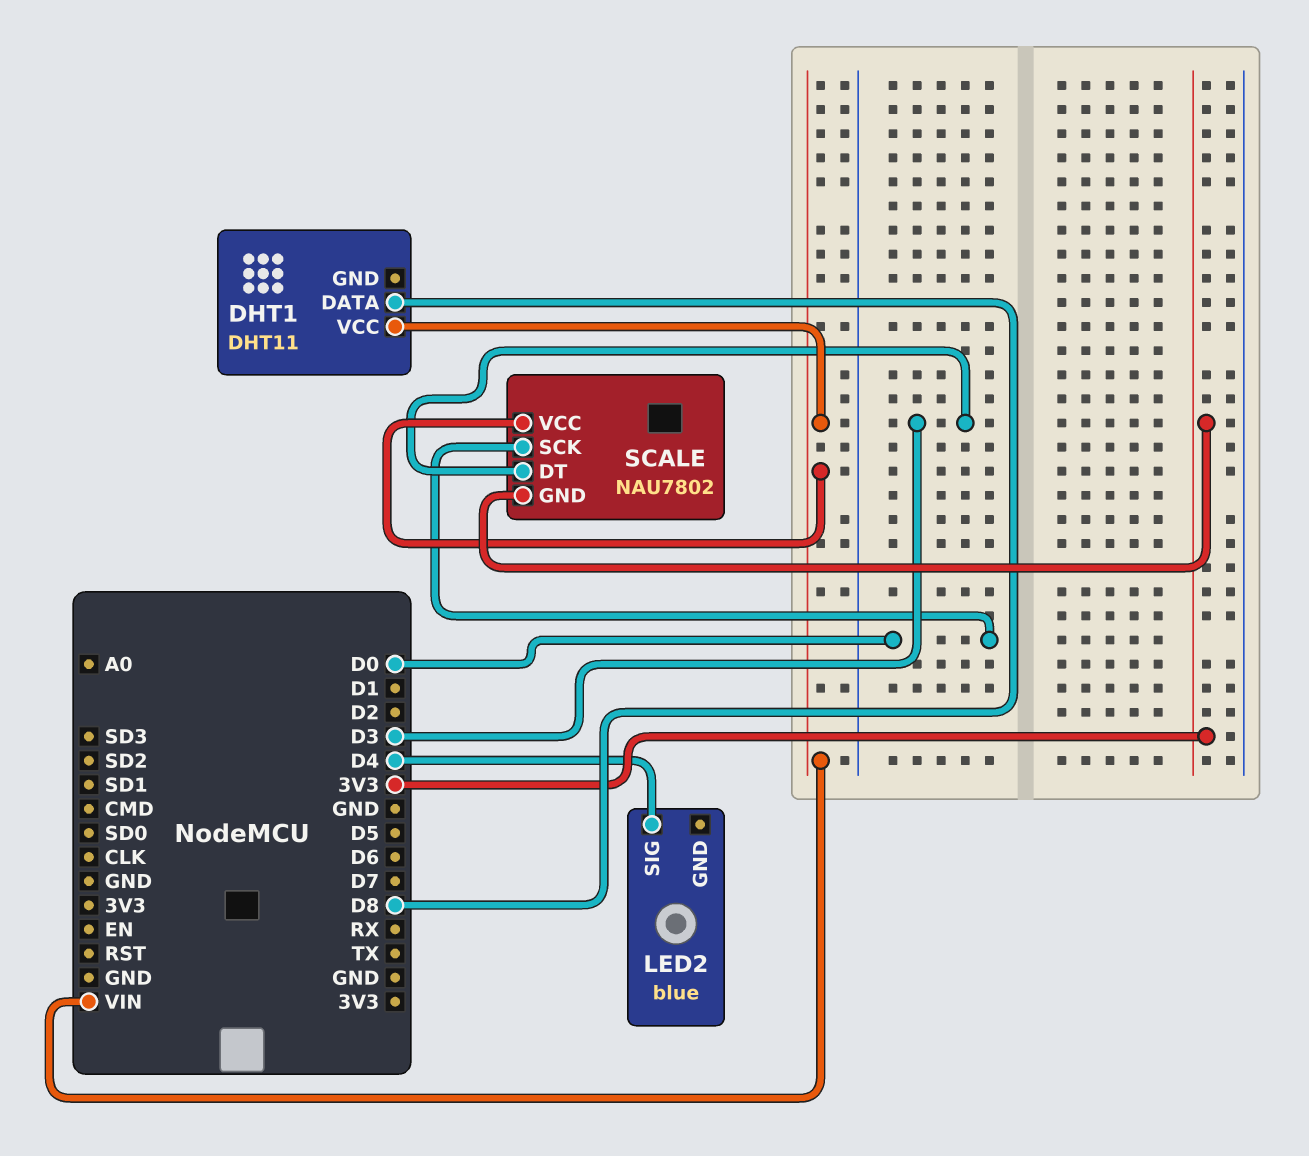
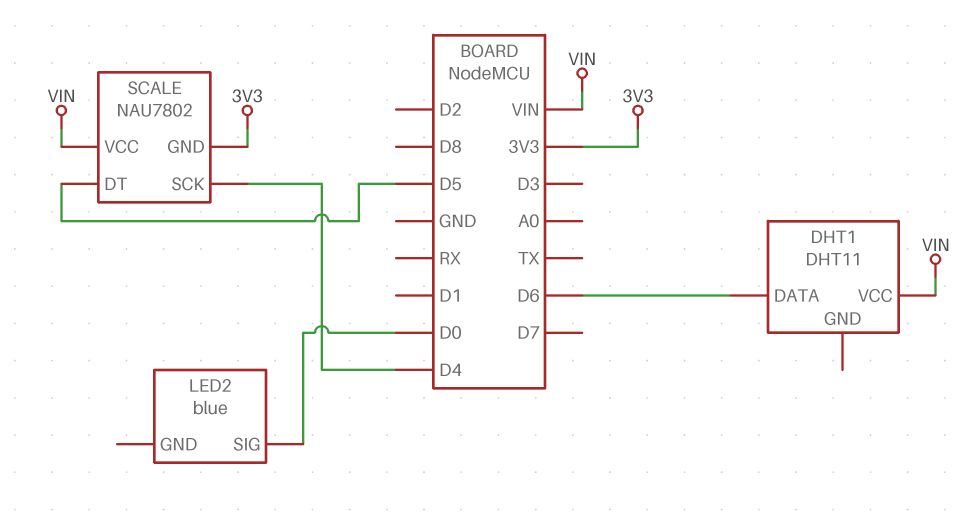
DHT1 pin DATA: D8 -> D6
LED2 pin SIG: D4 -> D0
SCALE pin DT: D3 -> D5
SCALE pin SCK: D0 -> D4

